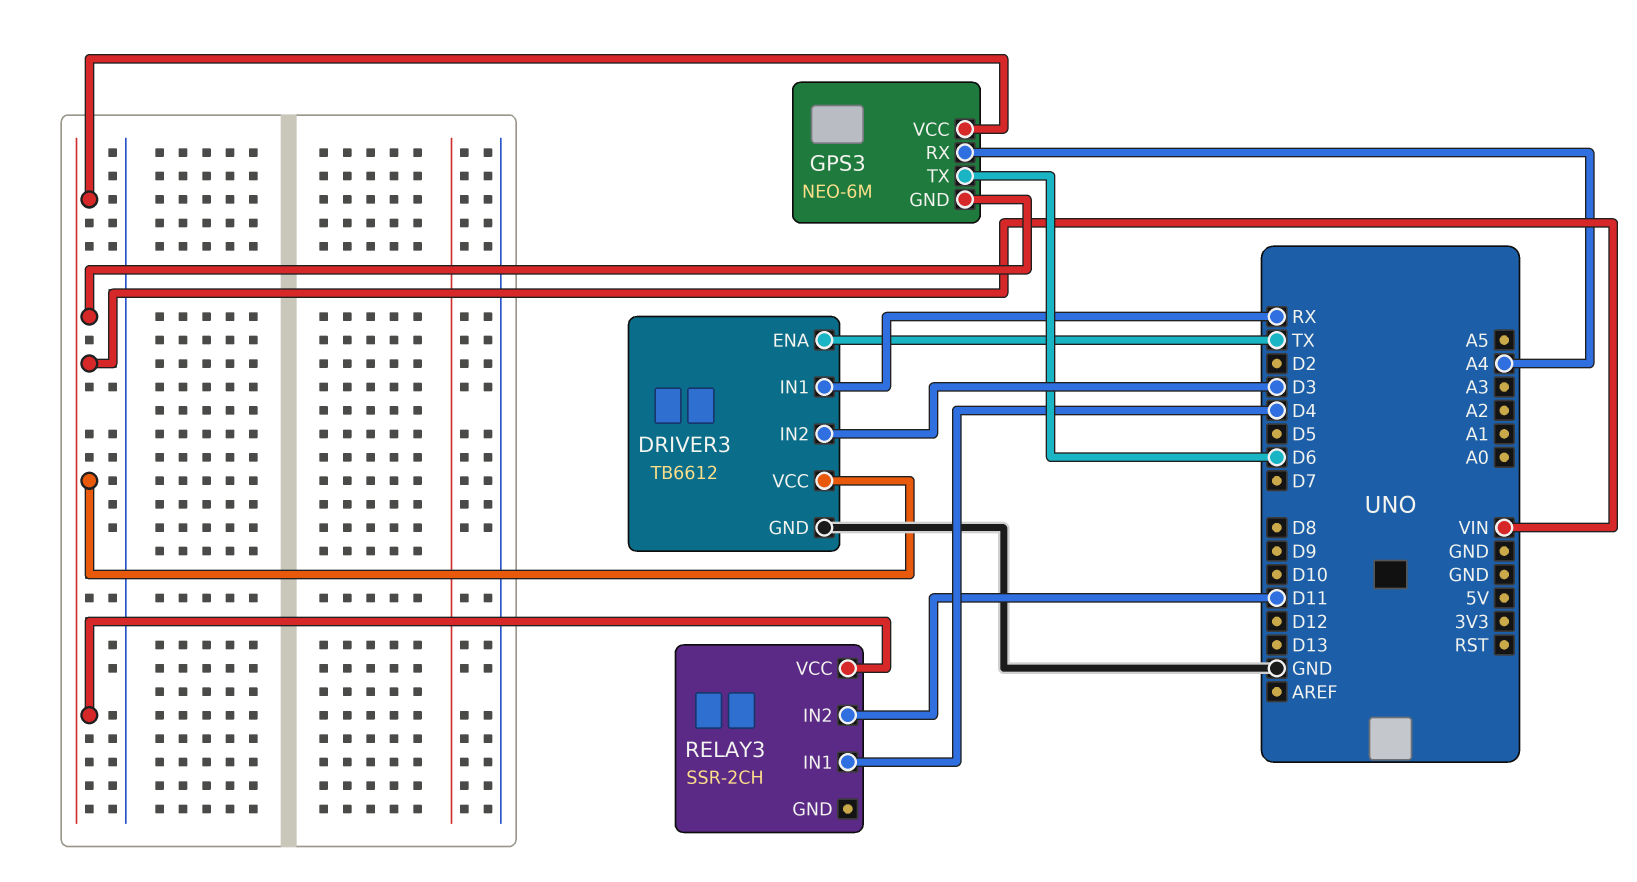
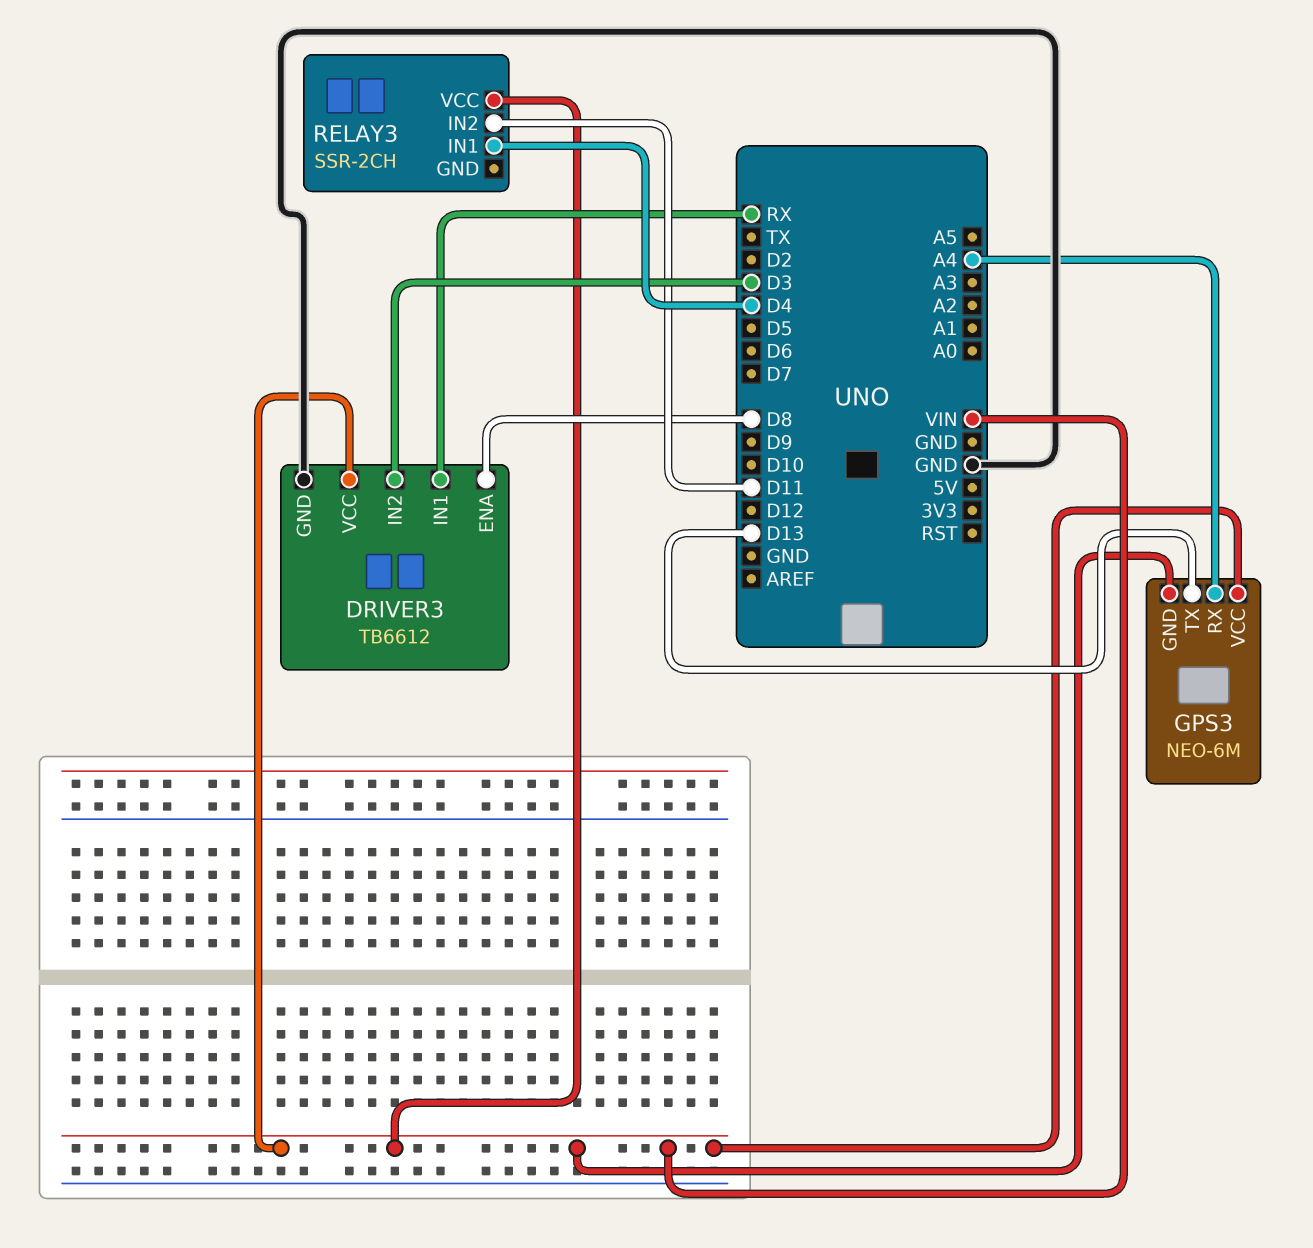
DRIVER3 pin ENA: TX -> D8
GPS3 pin TX: D6 -> D13

